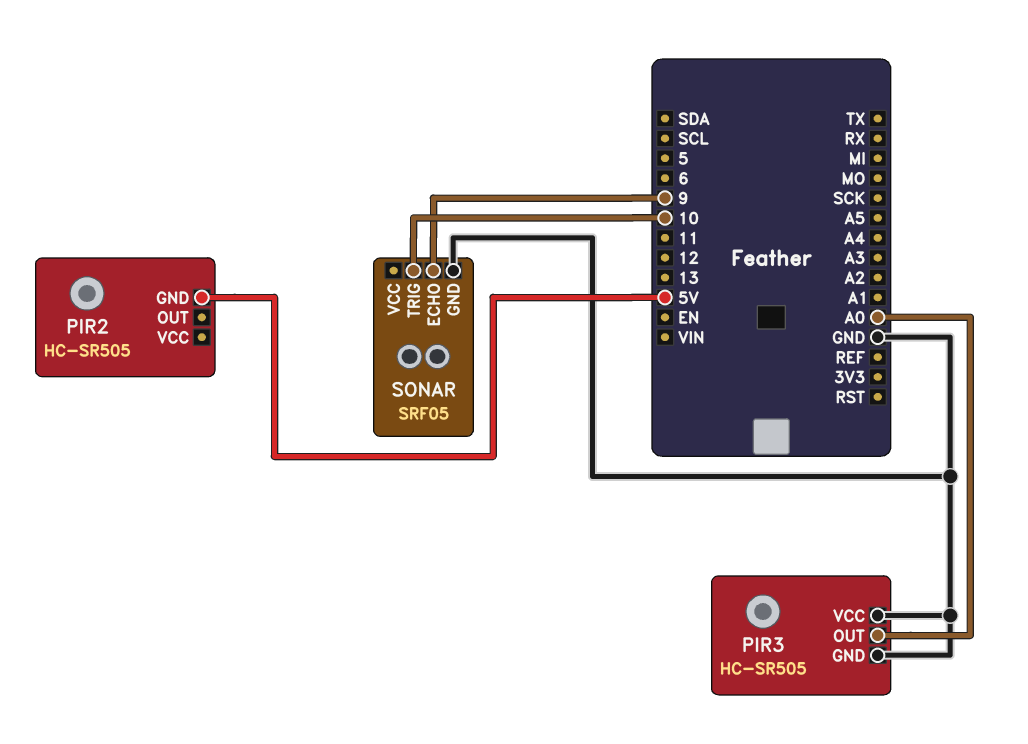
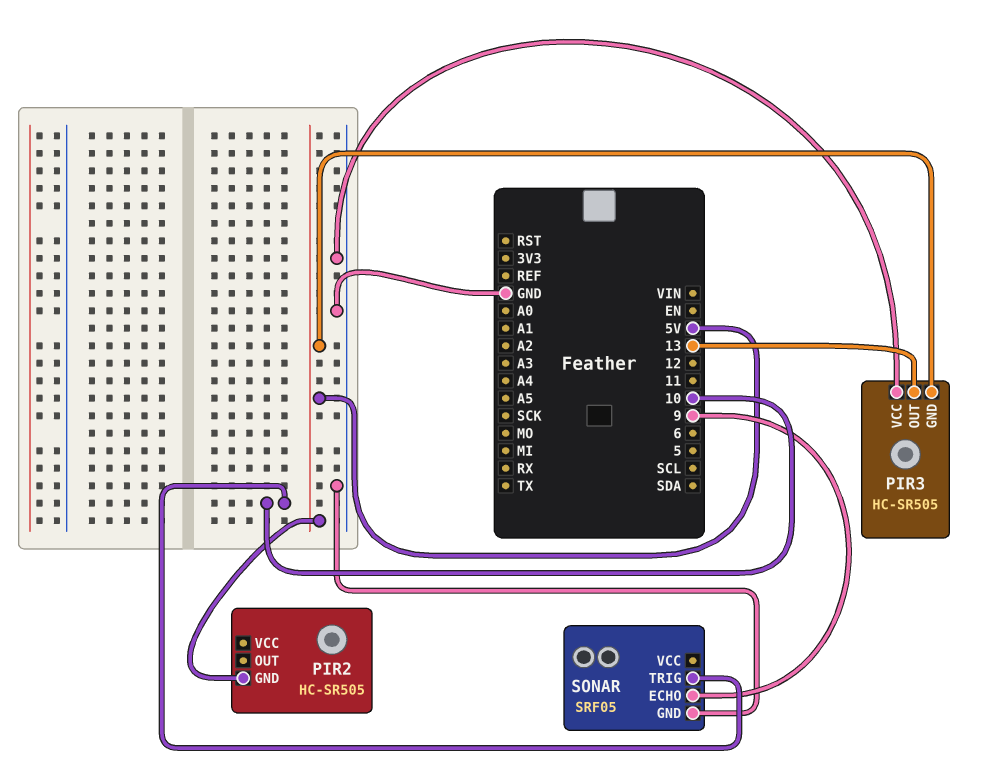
PIR3 pin GND: GND -> 5V
PIR3 pin OUT: A0 -> 13

